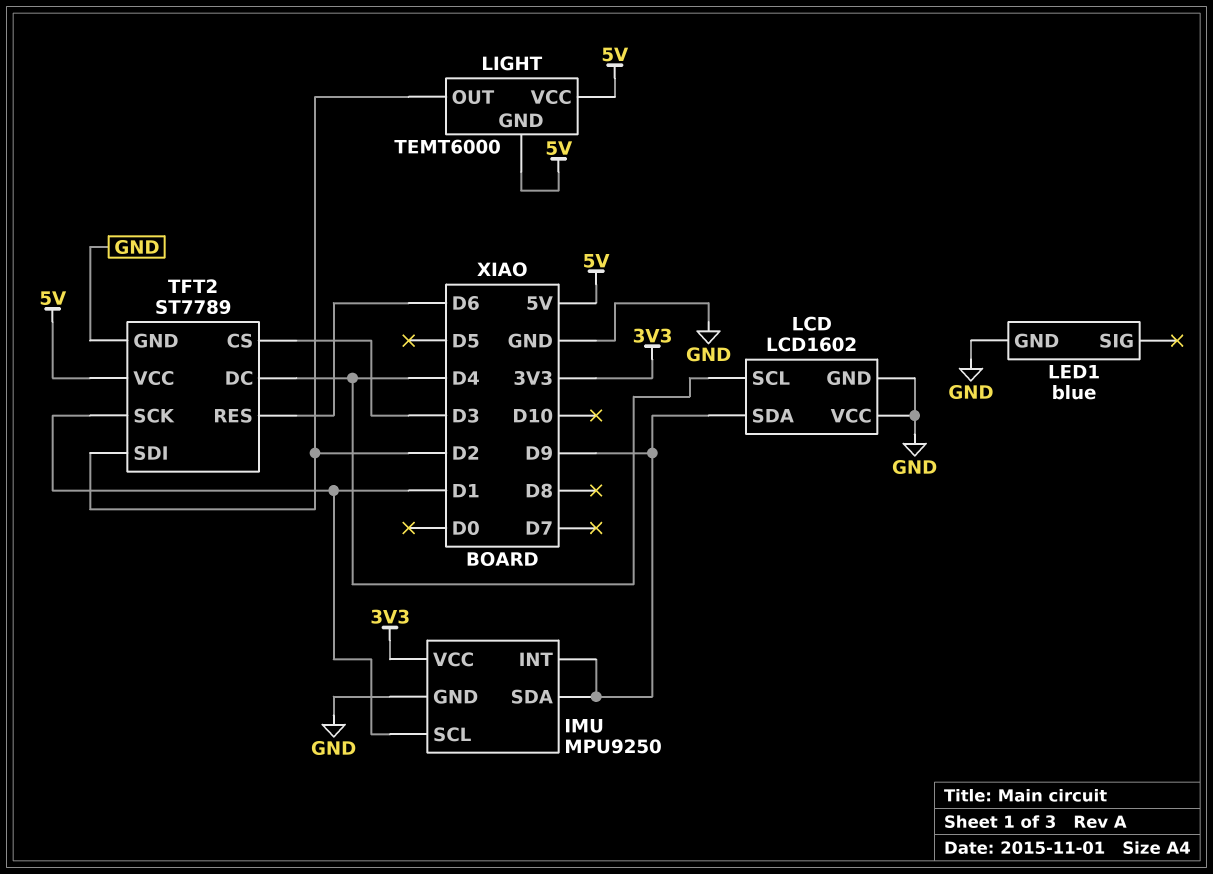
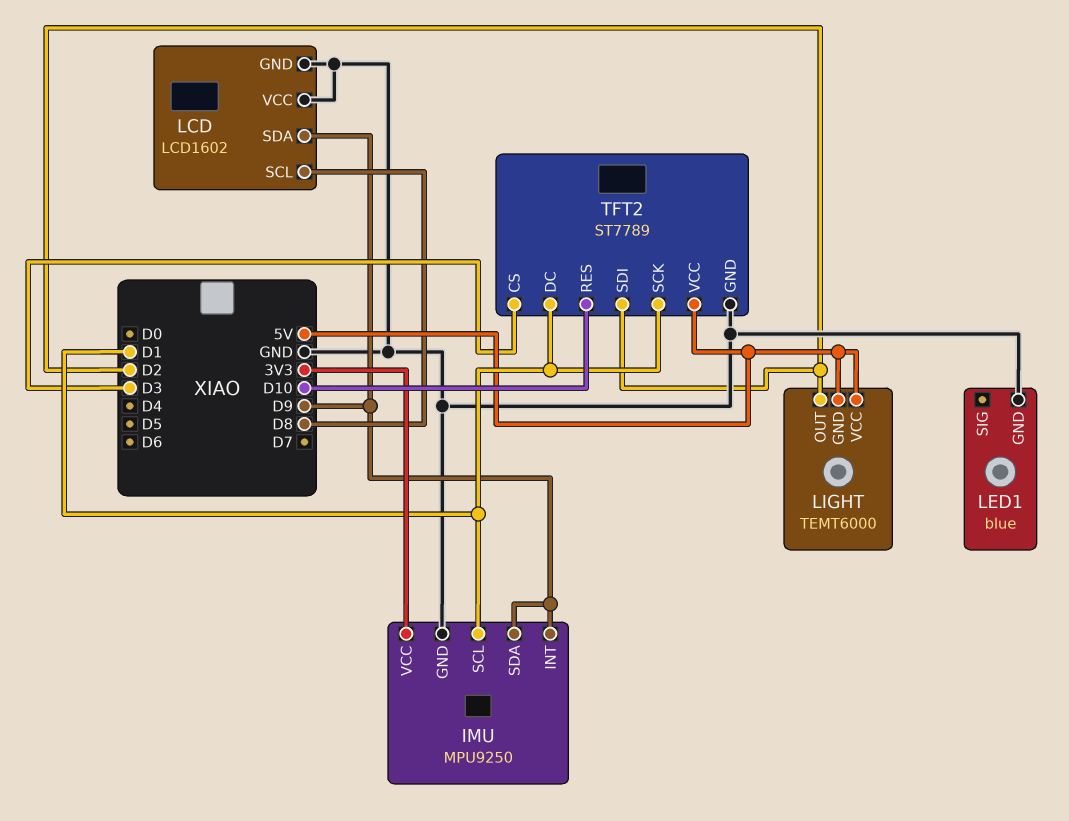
LCD pin SCL: D4 -> D8
TFT2 pin DC: D4 -> D1
TFT2 pin RES: D6 -> D10

